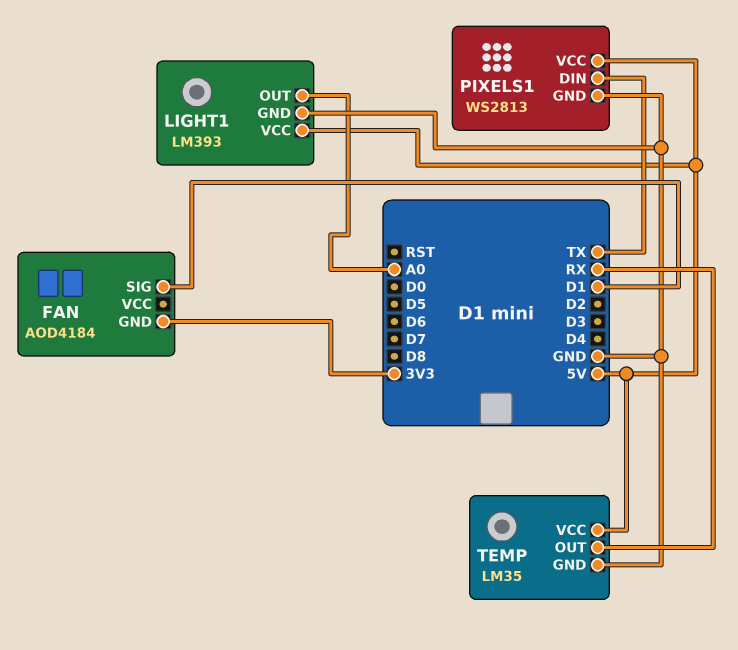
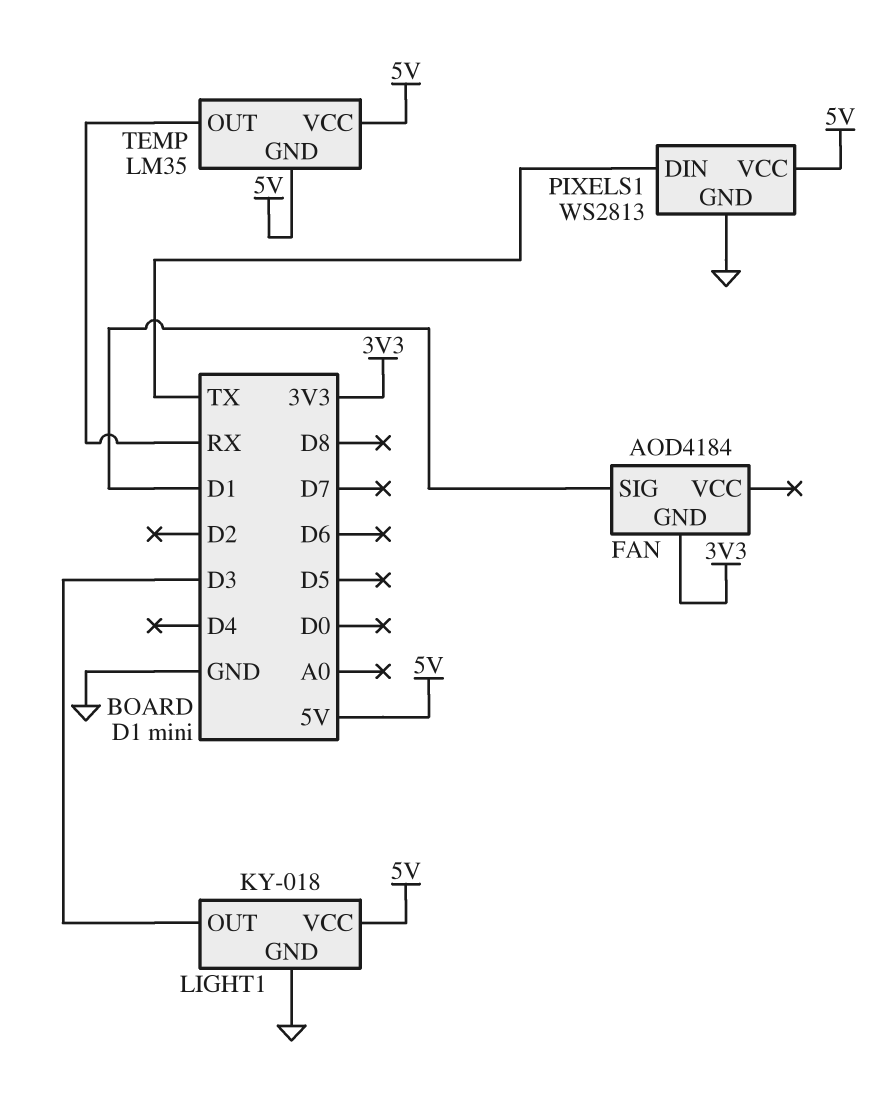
LIGHT1: LM393 -> KY-018
LIGHT1 pin OUT: A0 -> D3
TEMP pin GND: GND -> 5V

